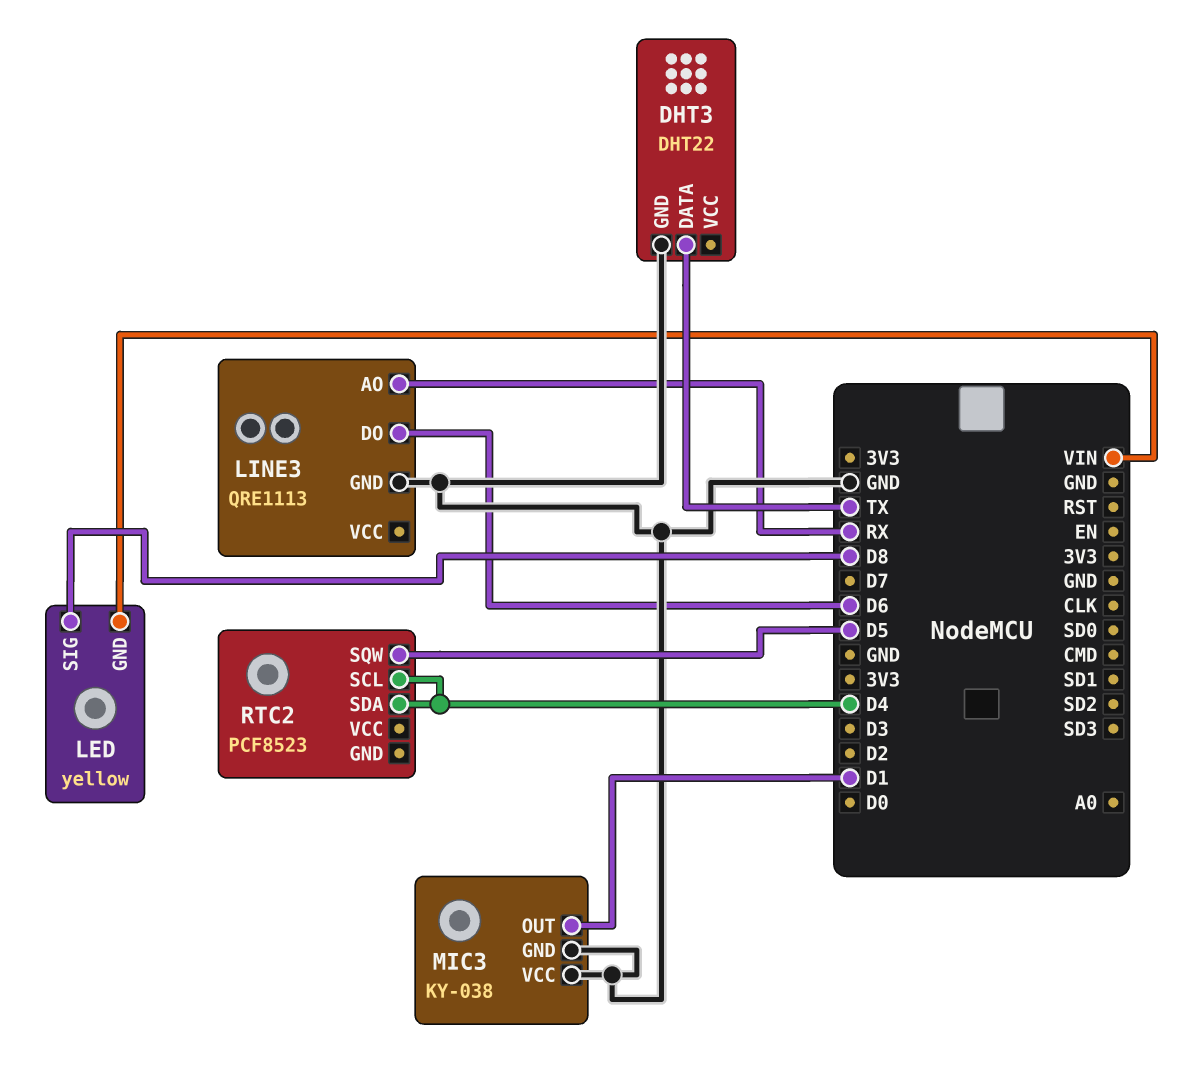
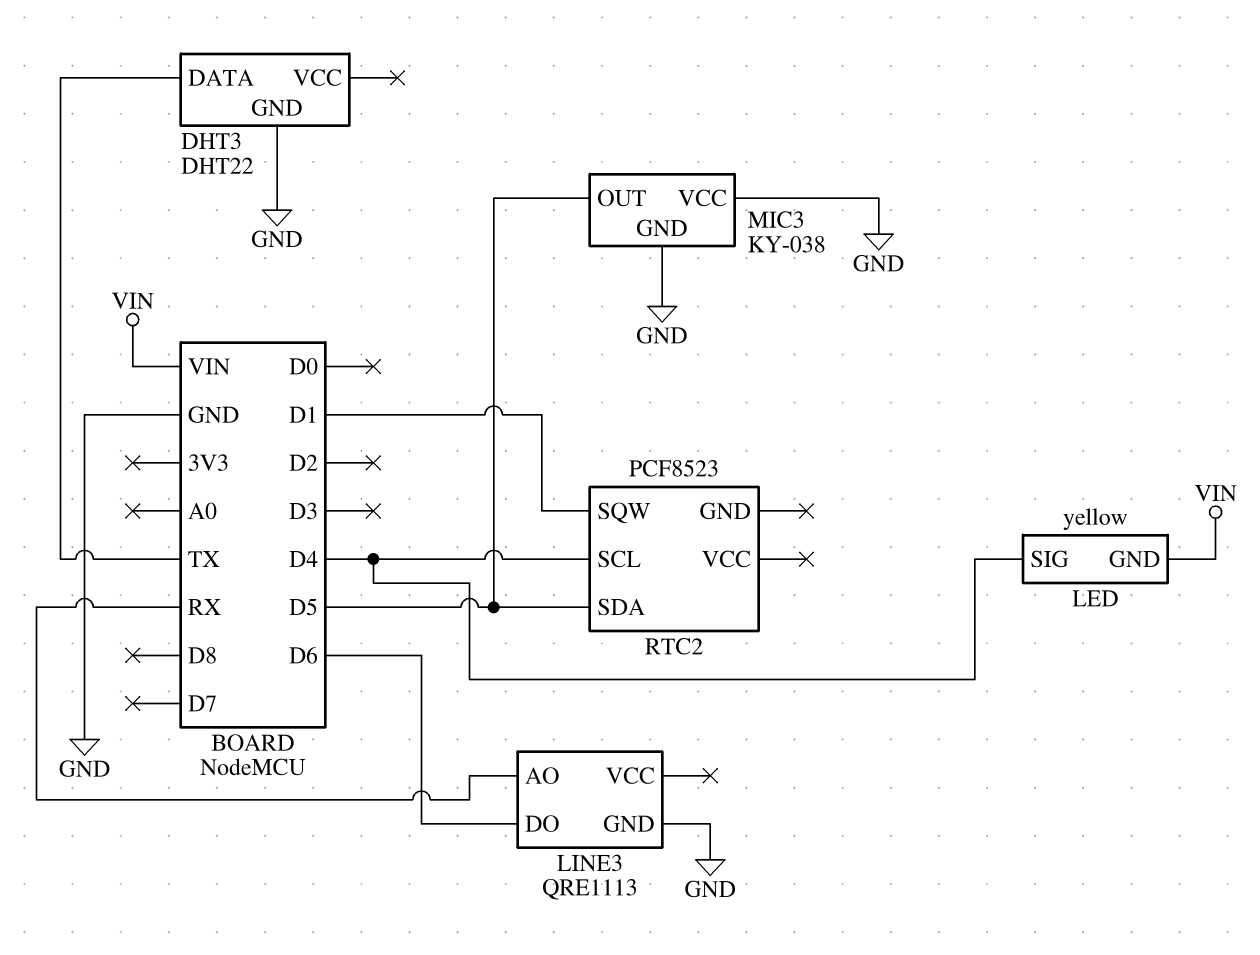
LED pin SIG: D8 -> D4
MIC3 pin OUT: D1 -> D5
RTC2 pin SDA: D4 -> D5
RTC2 pin SQW: D5 -> D1

